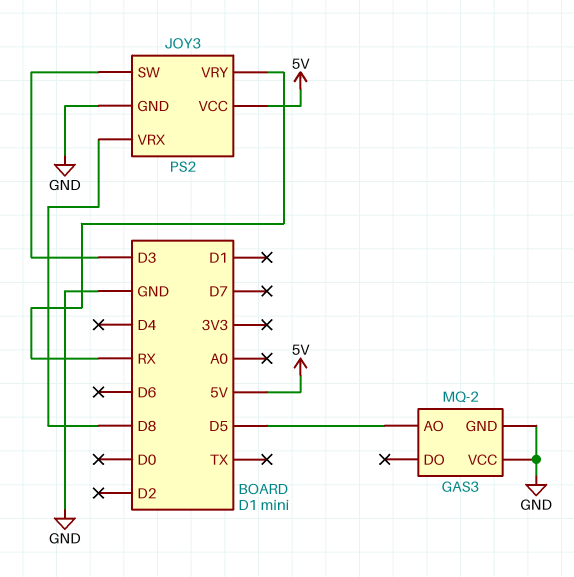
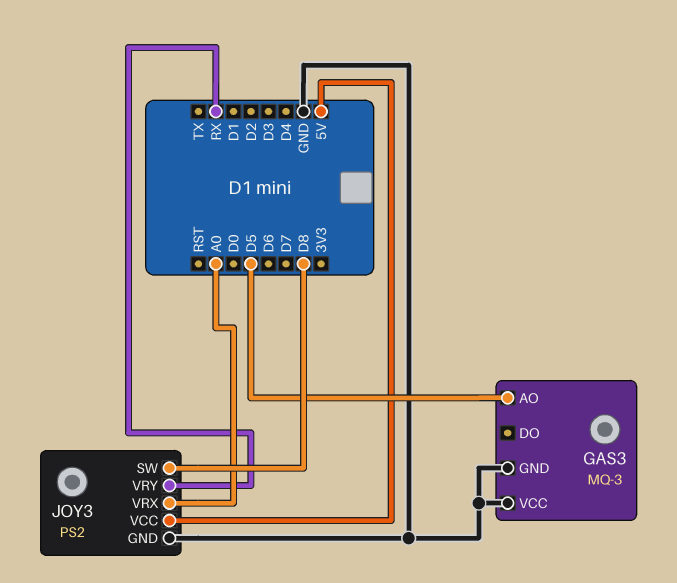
GAS3: MQ-2 -> MQ-3
JOY3 pin SW: D3 -> D8
JOY3 pin VRX: D8 -> A0

